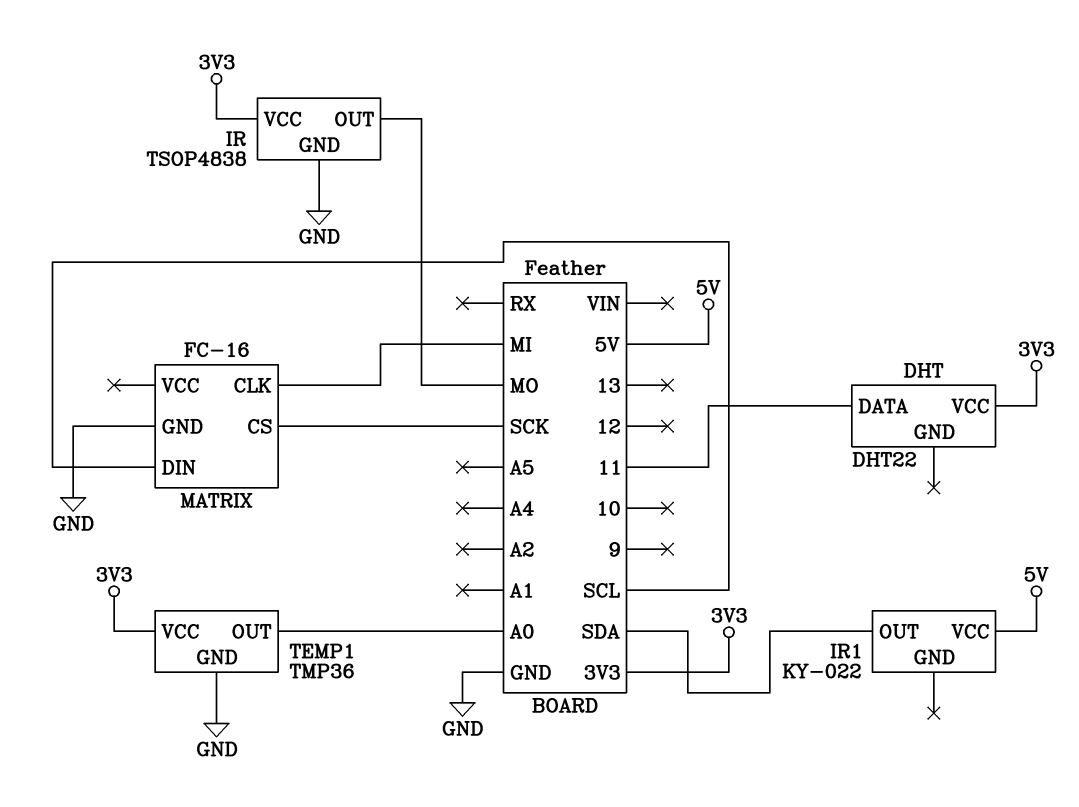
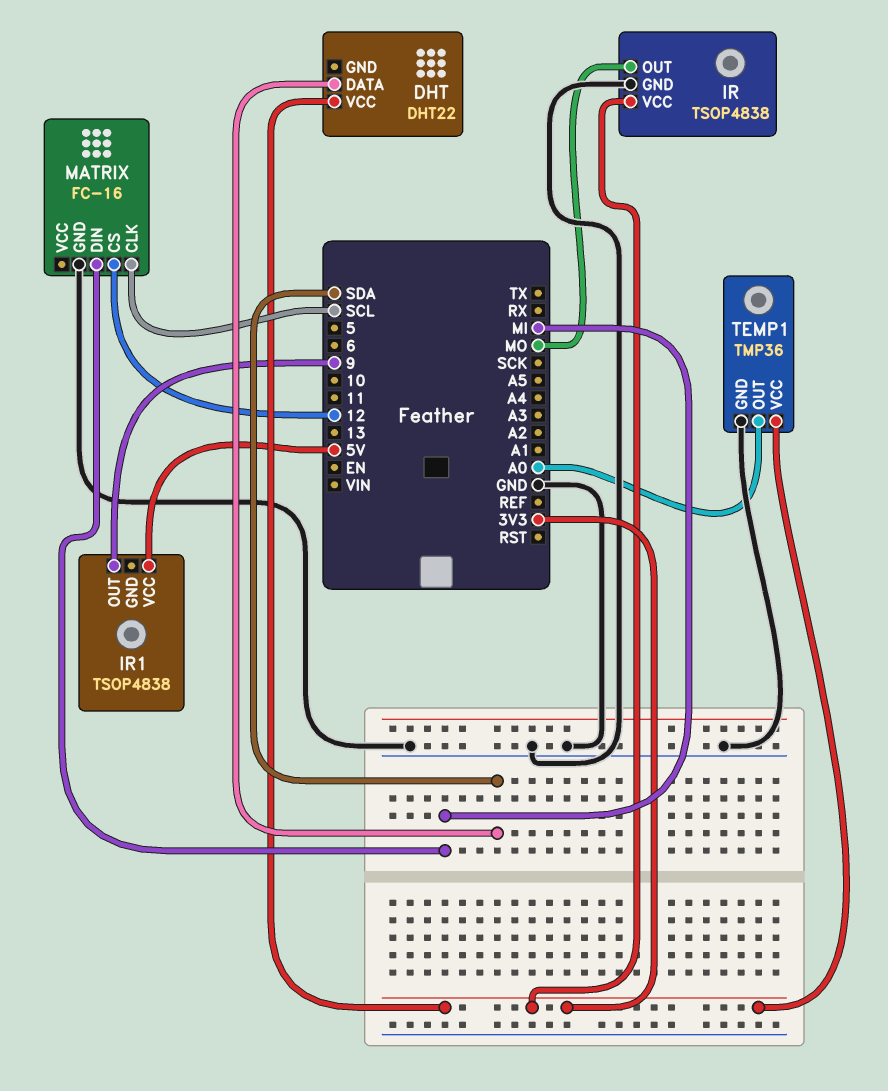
DHT pin DATA: 11 -> SDA
IR1: KY-022 -> TSOP4838
IR1 pin OUT: SDA -> 9
MATRIX pin CLK: MI -> SCL
MATRIX pin CS: SCK -> 12
MATRIX pin DIN: SCL -> MI

